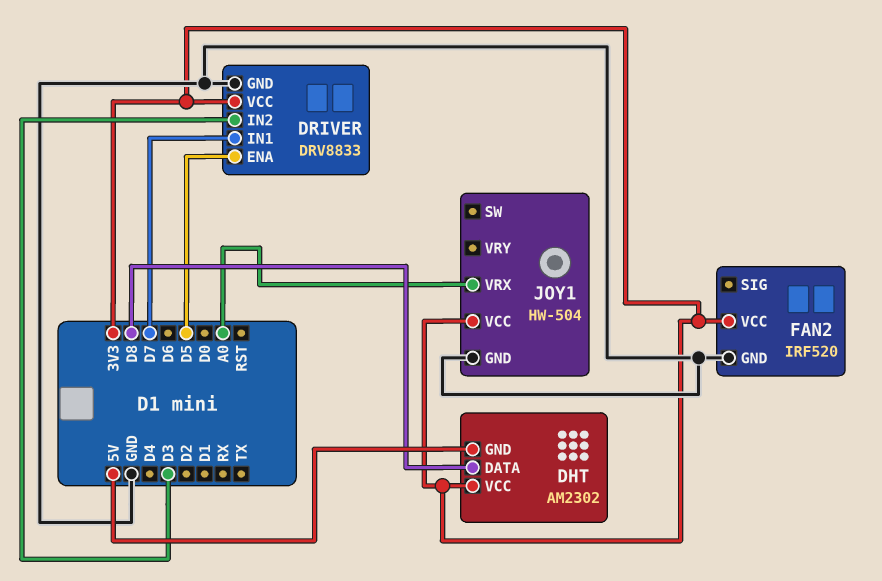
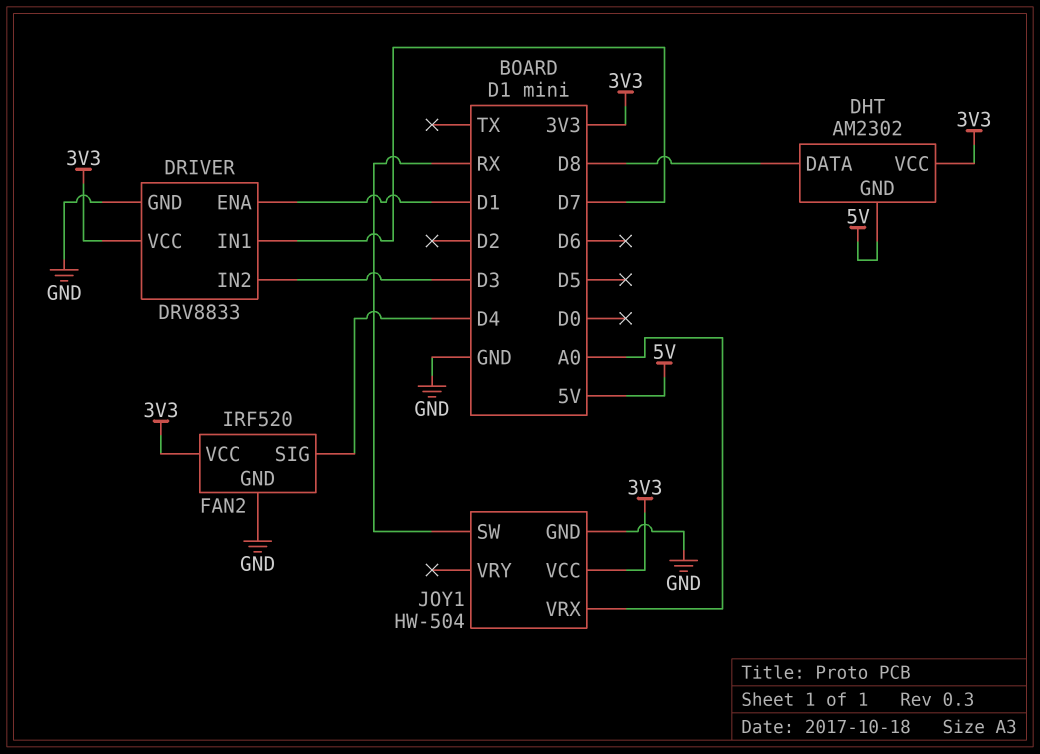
DRIVER pin ENA: D5 -> D1
FAN2 pin SIG: none -> D4
JOY1 pin SW: none -> RX

